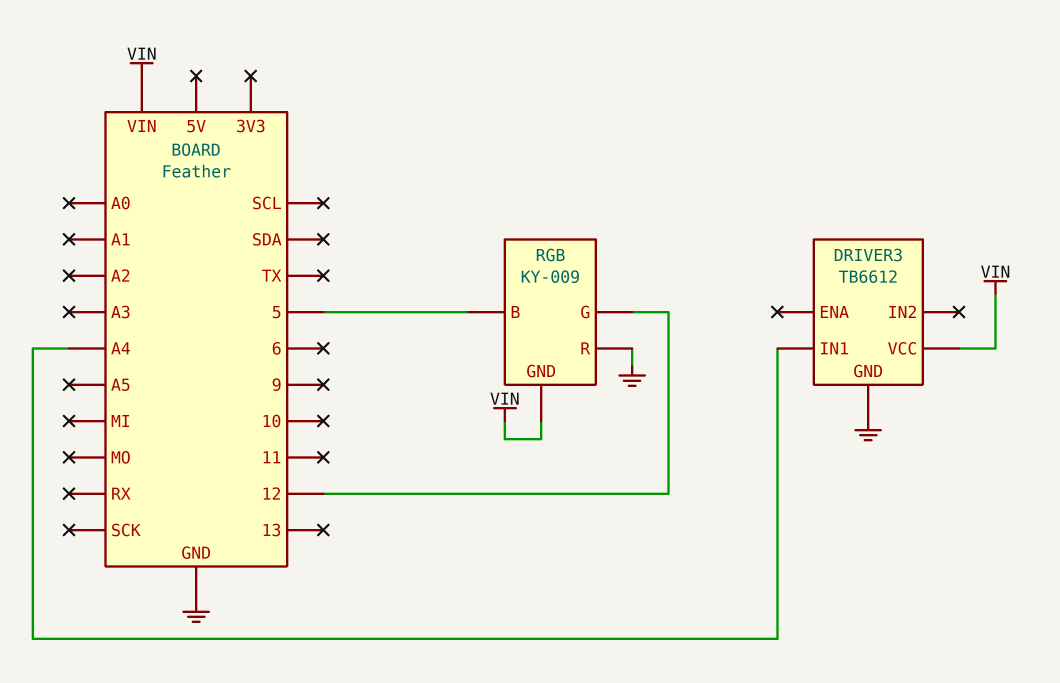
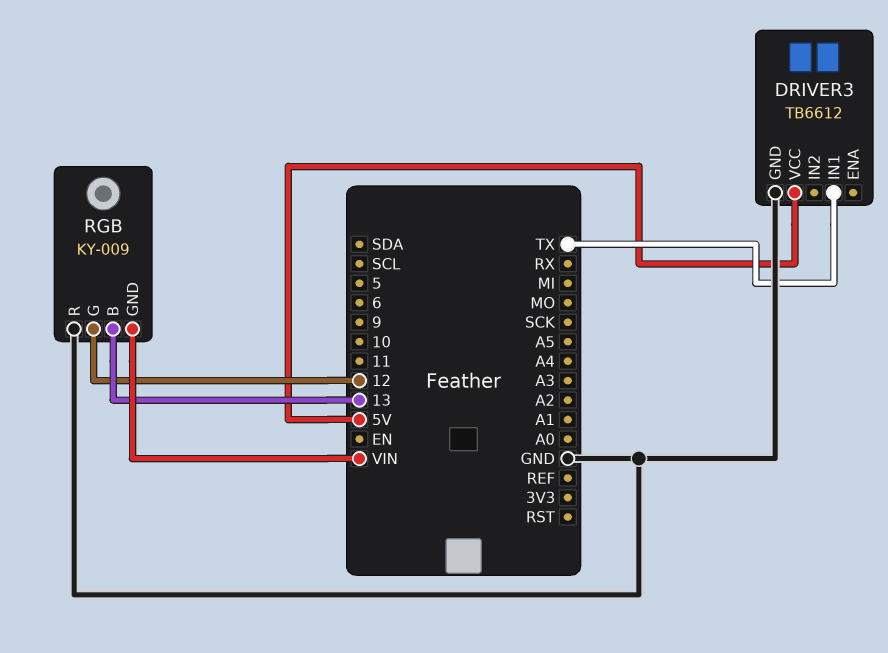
DRIVER3 pin IN1: A4 -> TX
DRIVER3 pin VCC: VIN -> 5V
RGB pin B: 5 -> 13

